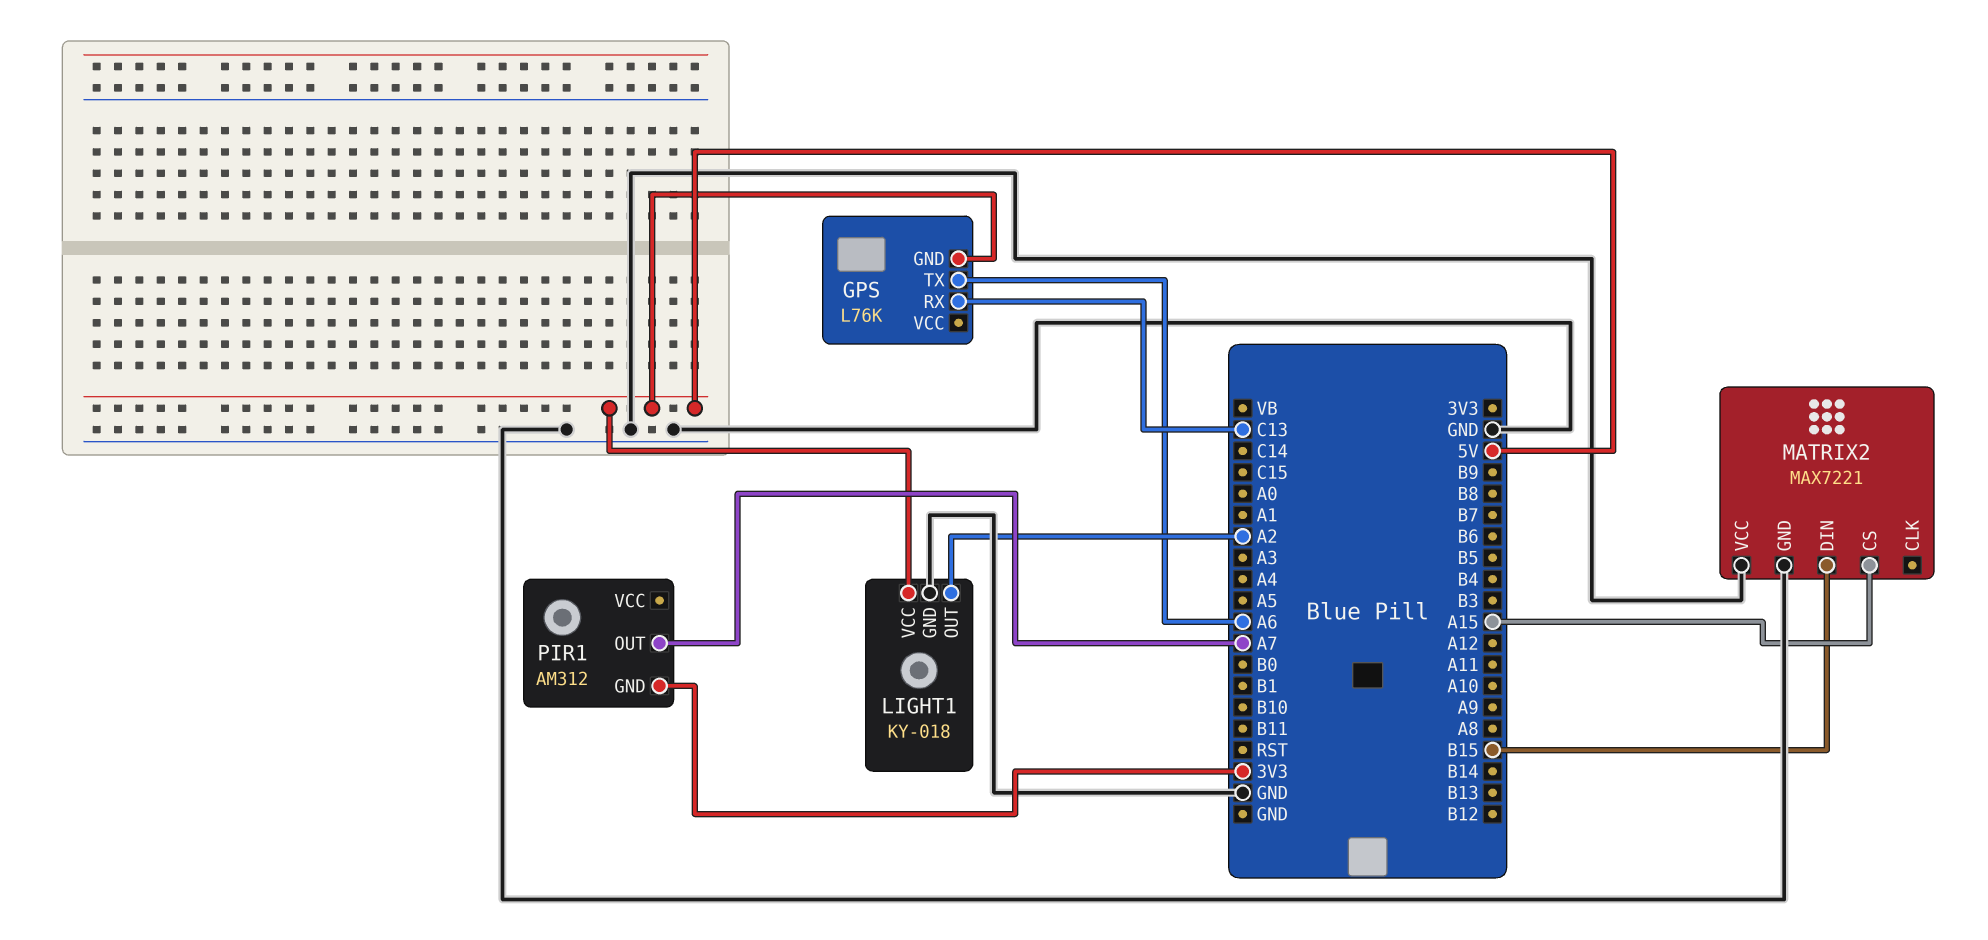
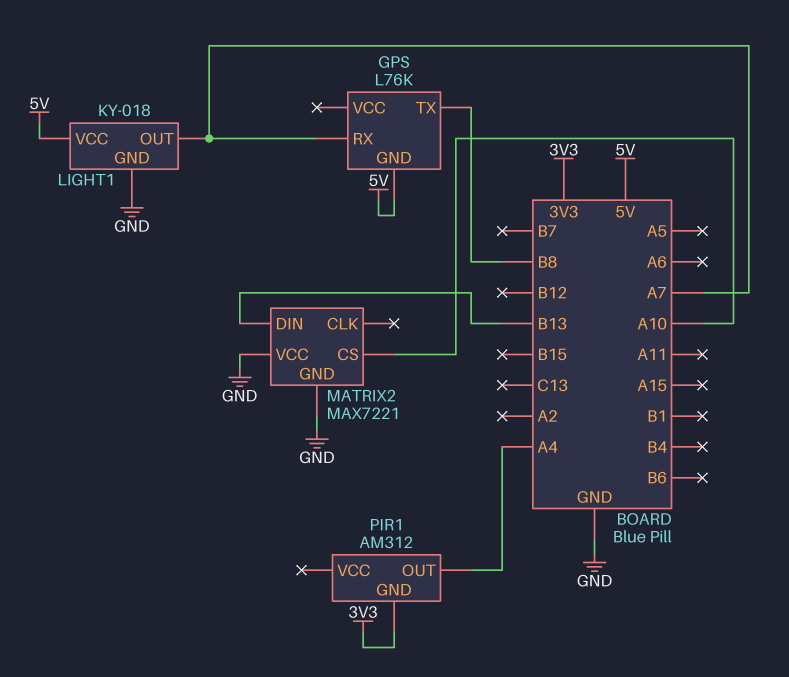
GPS pin RX: C13 -> A7
GPS pin TX: A6 -> B8
LIGHT1 pin OUT: A2 -> A7
MATRIX2 pin CS: A15 -> A10
MATRIX2 pin DIN: B15 -> B13
PIR1 pin OUT: A7 -> A4

